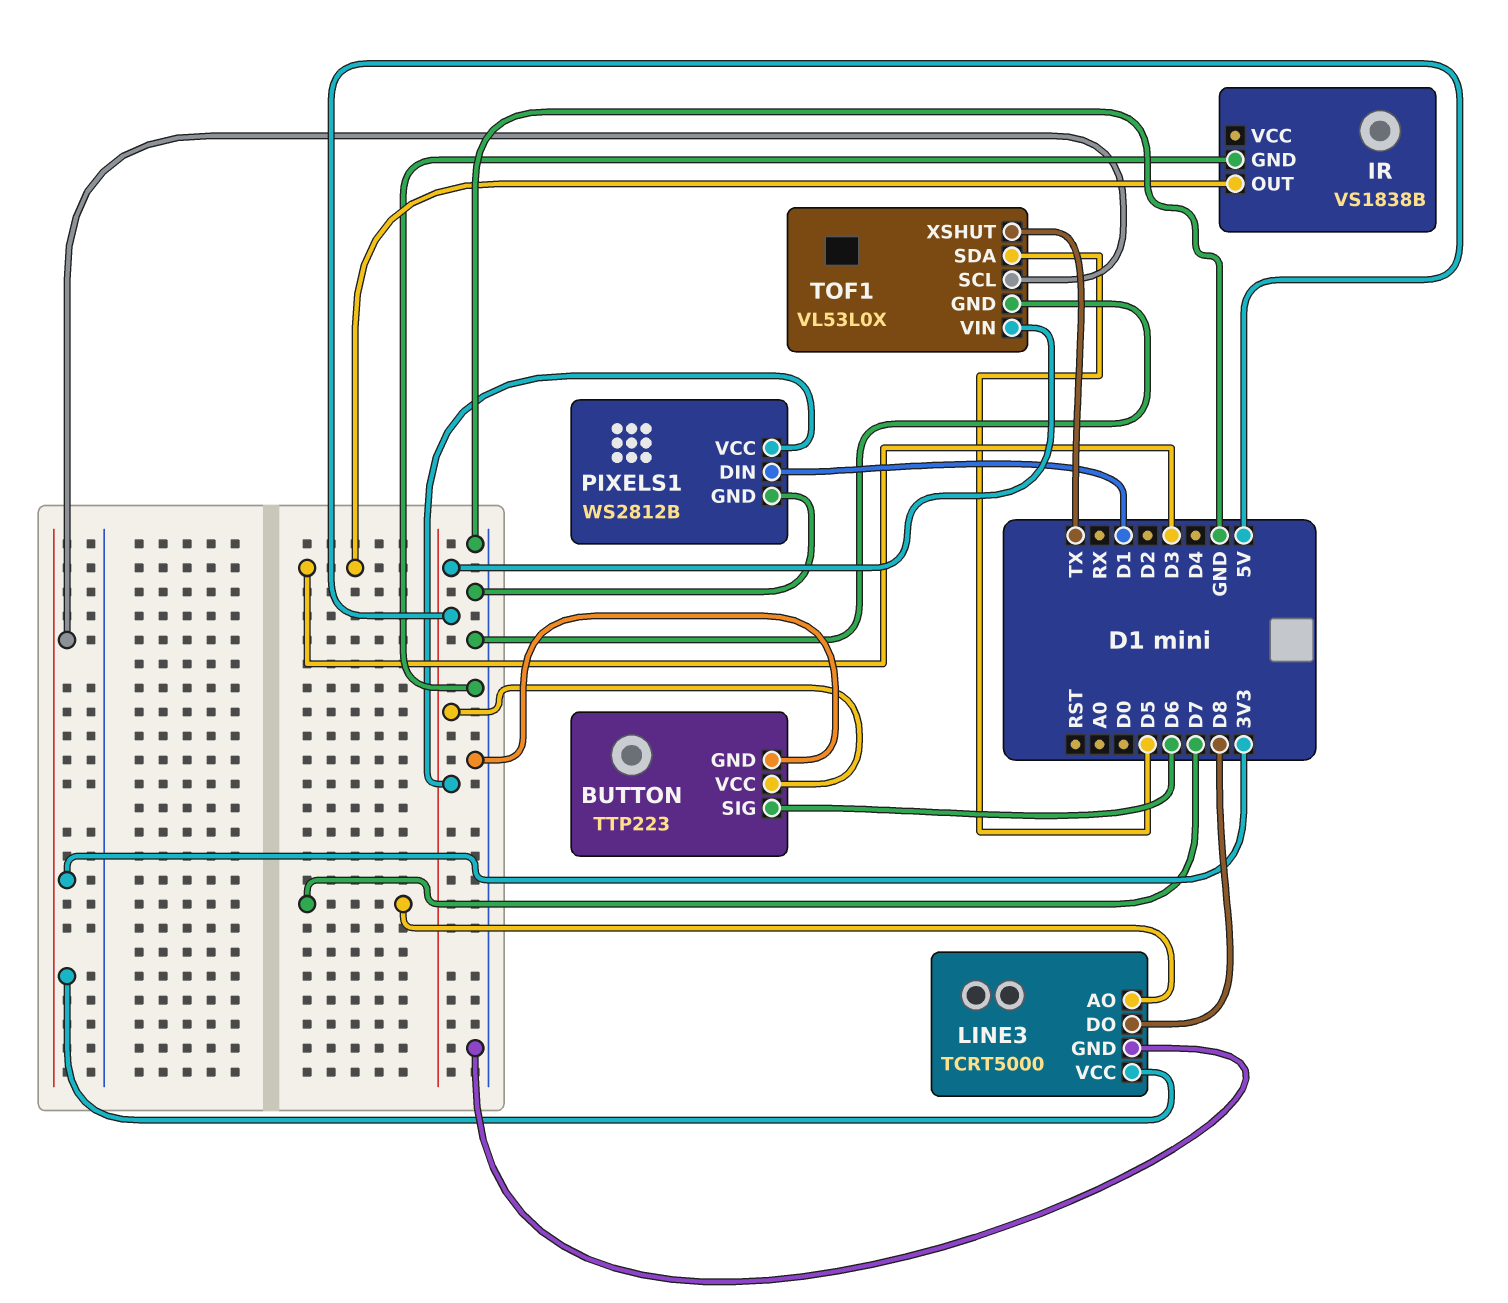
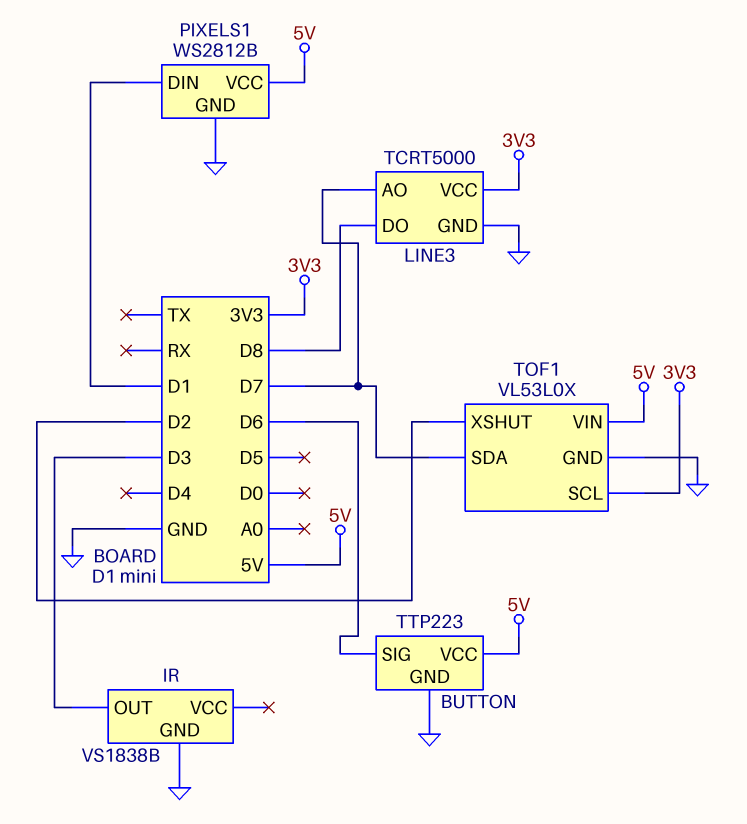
TOF1 pin SDA: D5 -> D7
TOF1 pin XSHUT: TX -> D2

